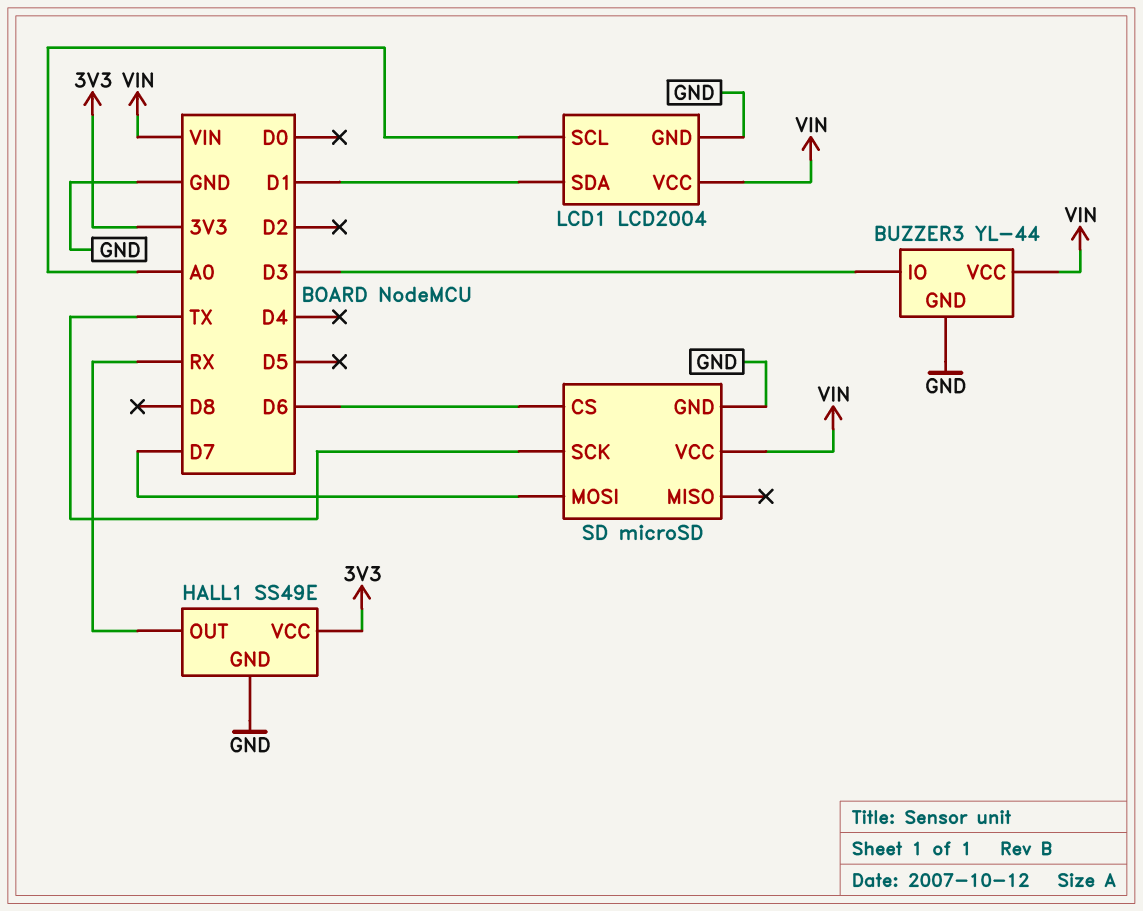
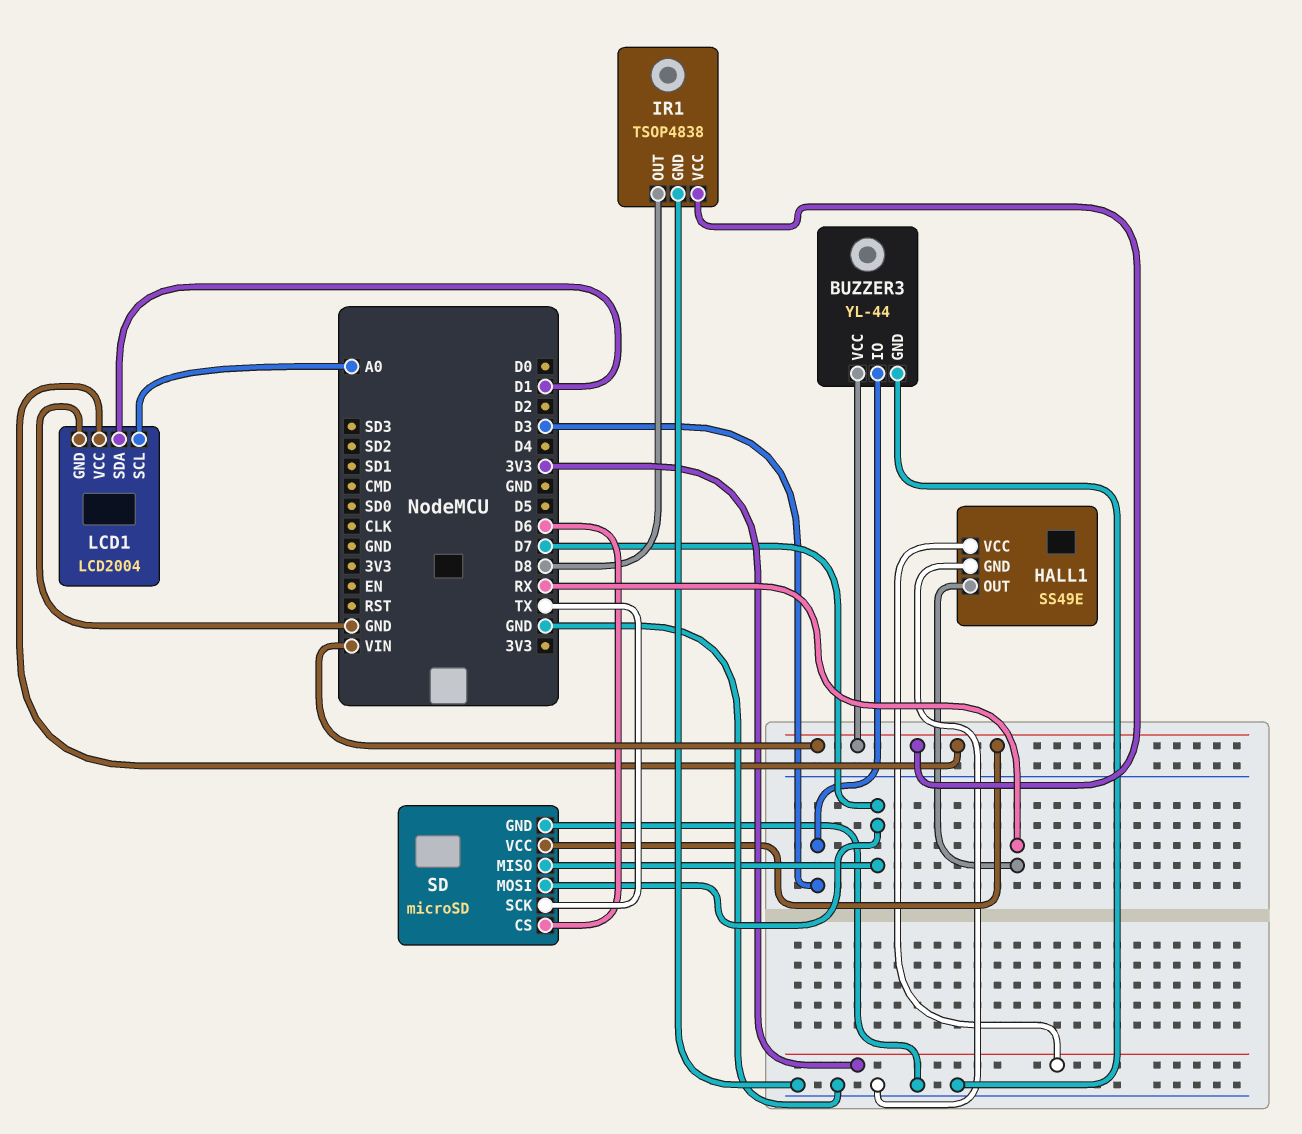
IR1: none -> TSOP4838
IR1 pin GND: none -> GND
IR1 pin OUT: none -> D8
IR1 pin VCC: none -> VIN
SD pin MISO: none -> D7

